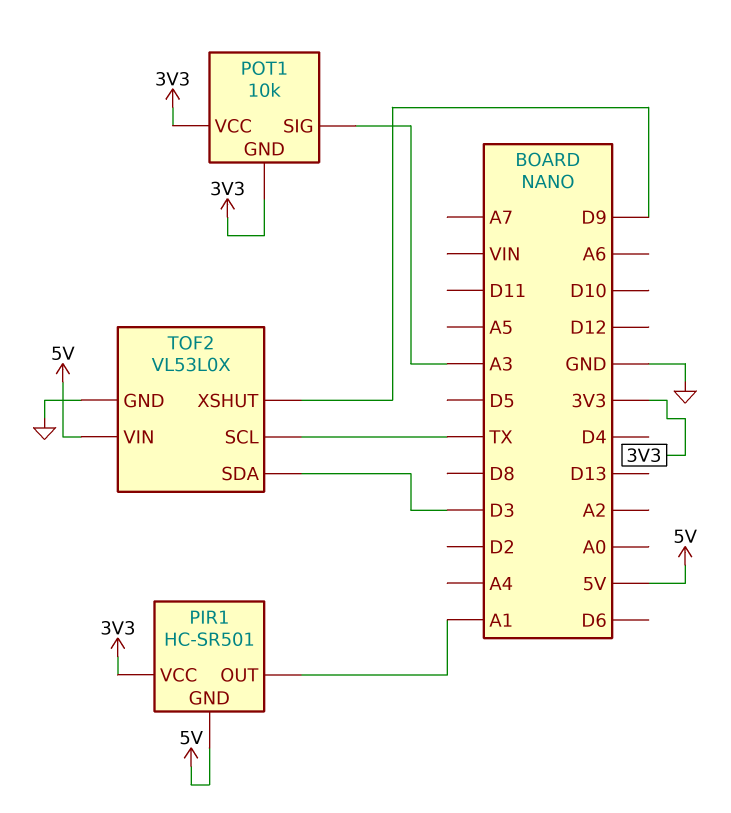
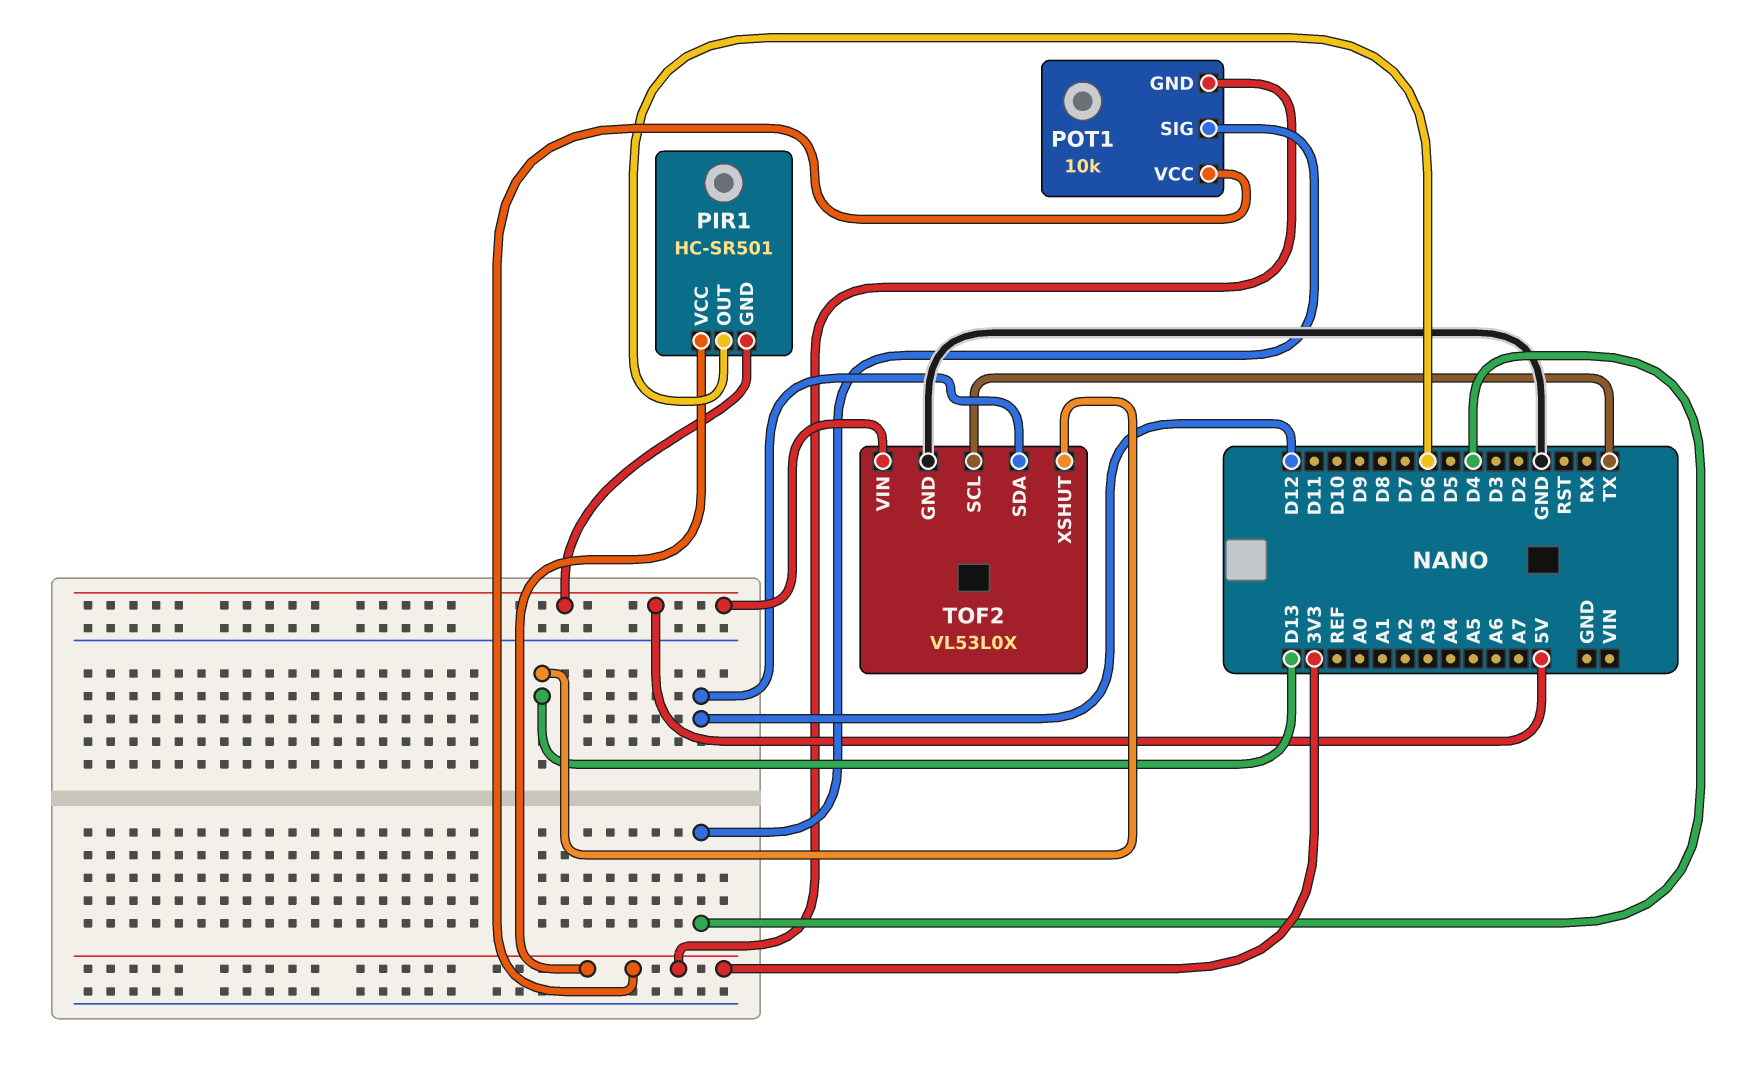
PIR1 pin OUT: A1 -> D6
POT1 pin SIG: A3 -> D4
TOF2 pin SDA: D3 -> D12
TOF2 pin XSHUT: D9 -> D13

